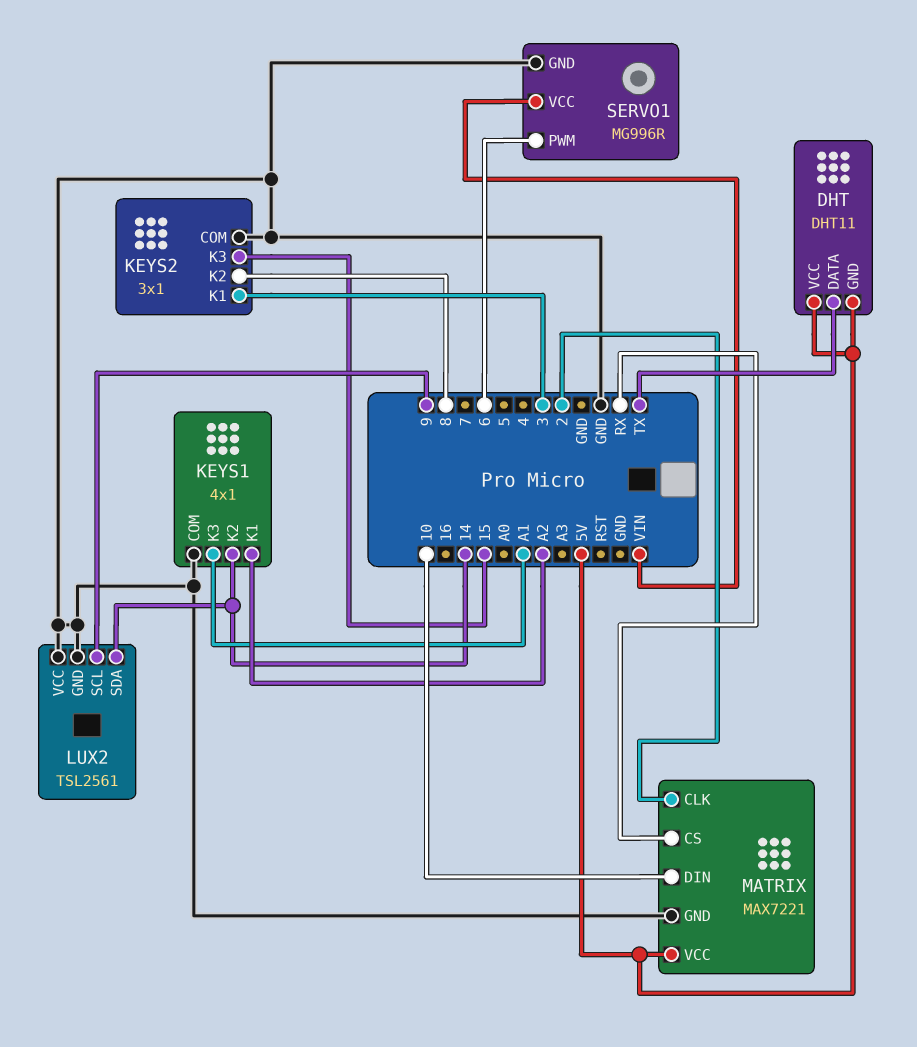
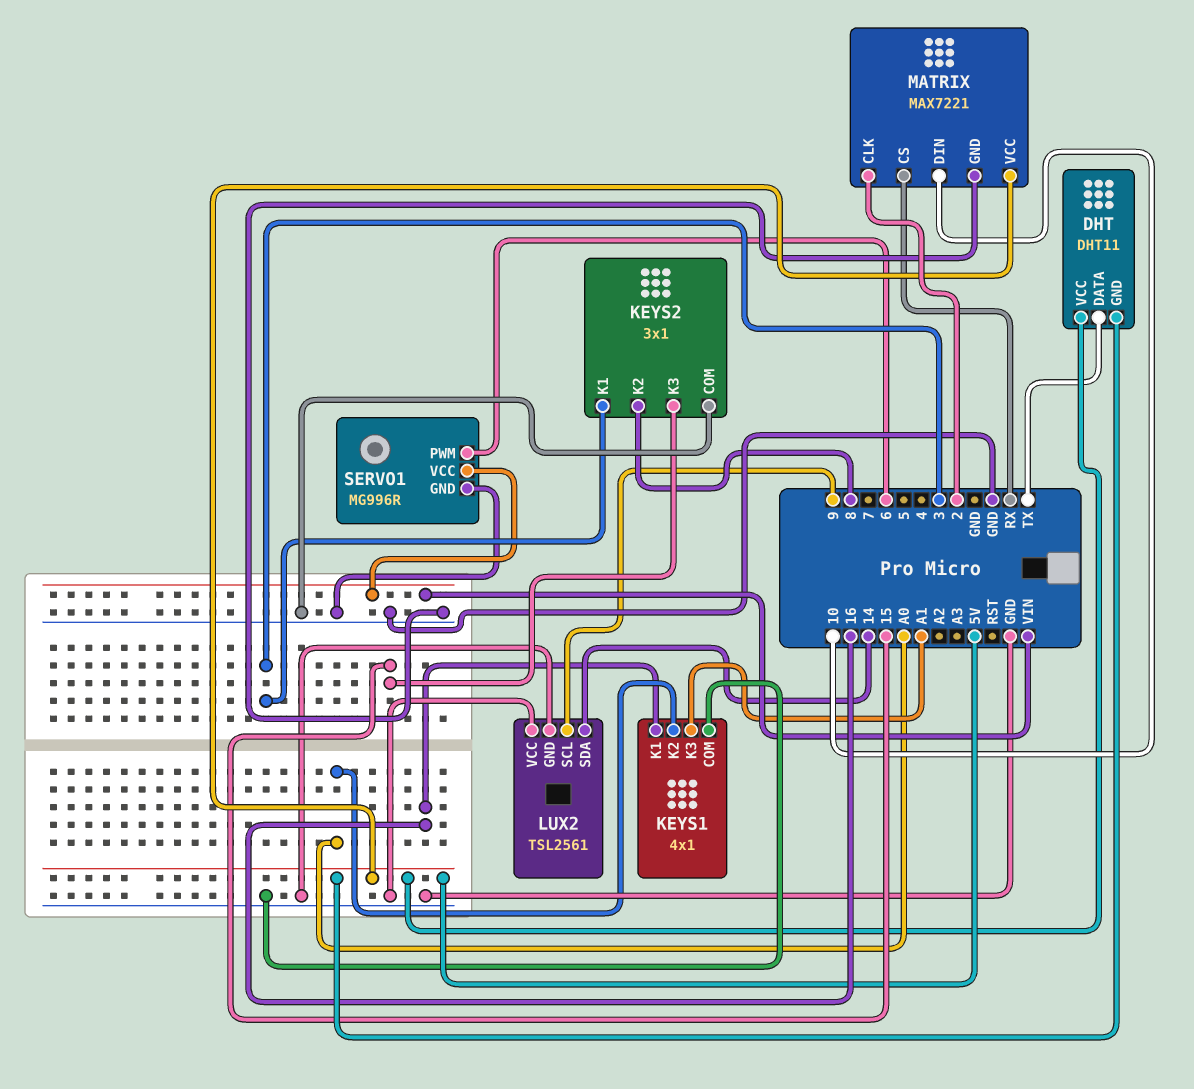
KEYS1 pin K1: A2 -> 16
KEYS1 pin K2: 14 -> A0

